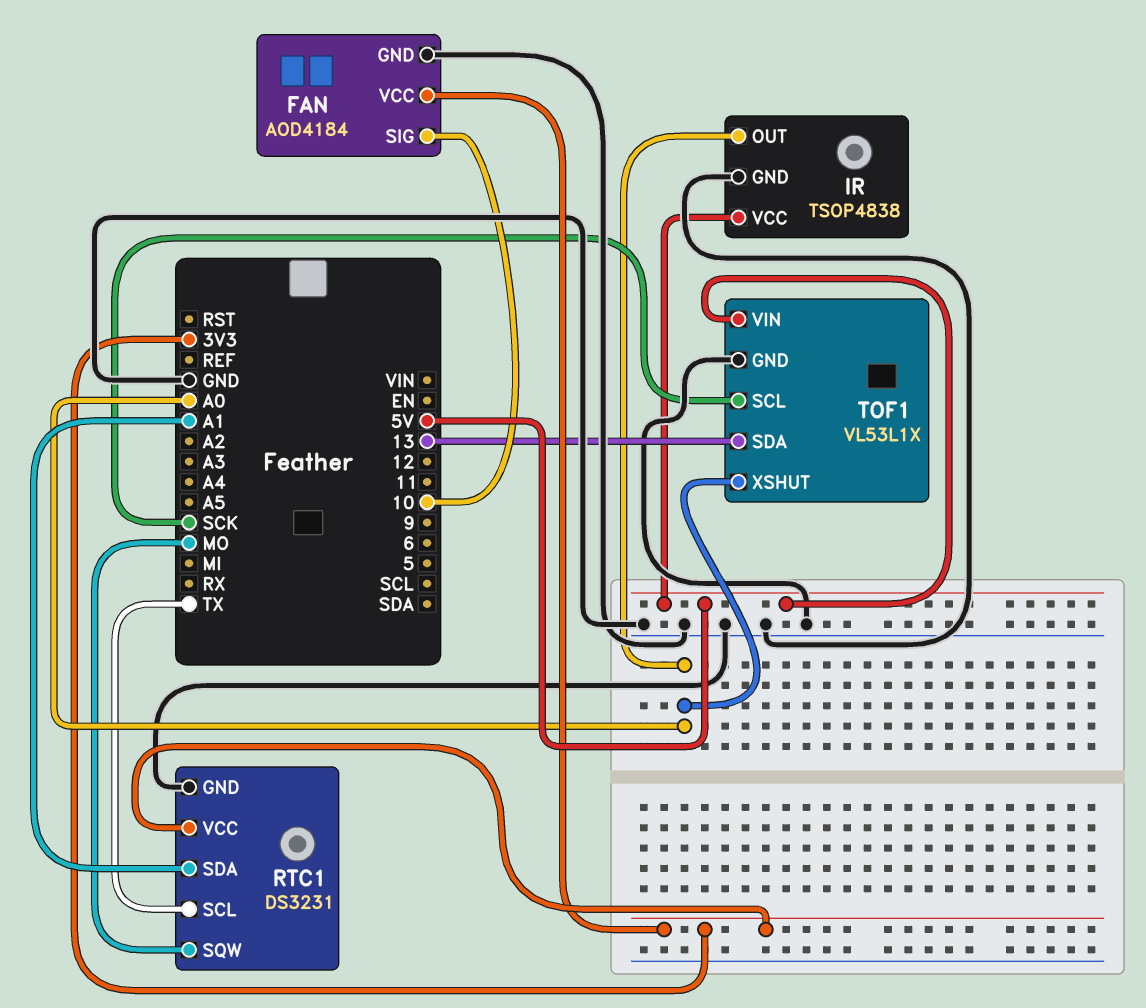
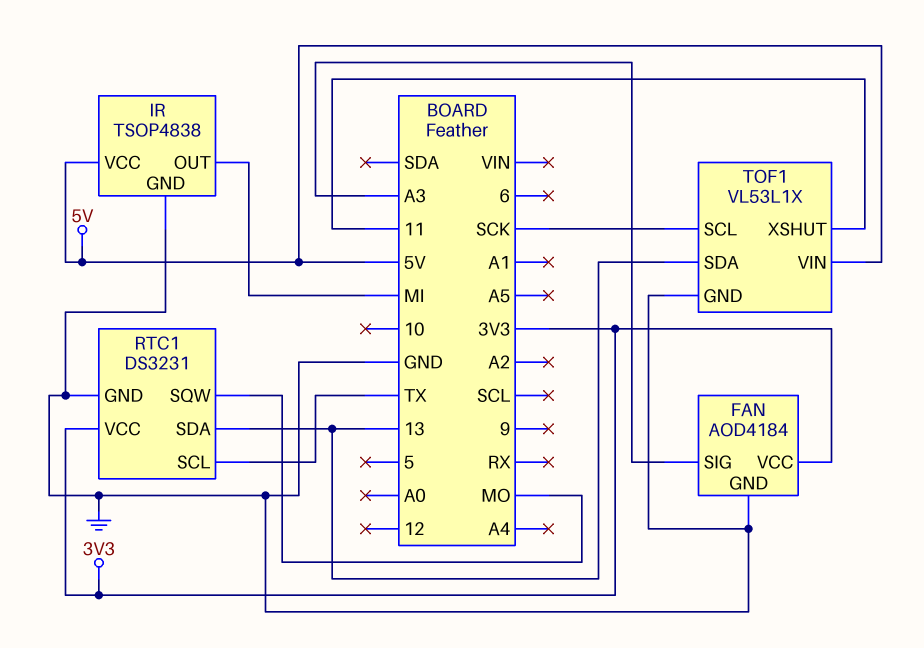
FAN pin SIG: 10 -> A3
IR pin OUT: A0 -> MI
RTC1 pin SDA: A1 -> 13
TOF1 pin XSHUT: A0 -> 11

